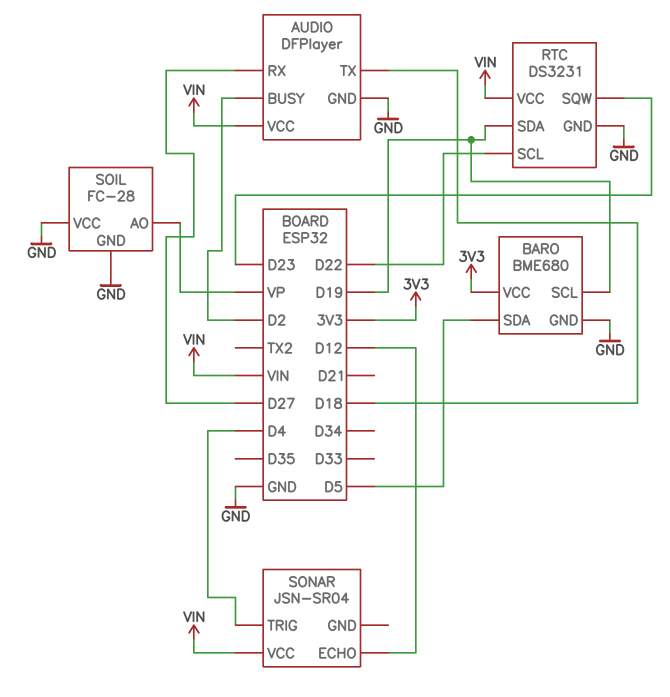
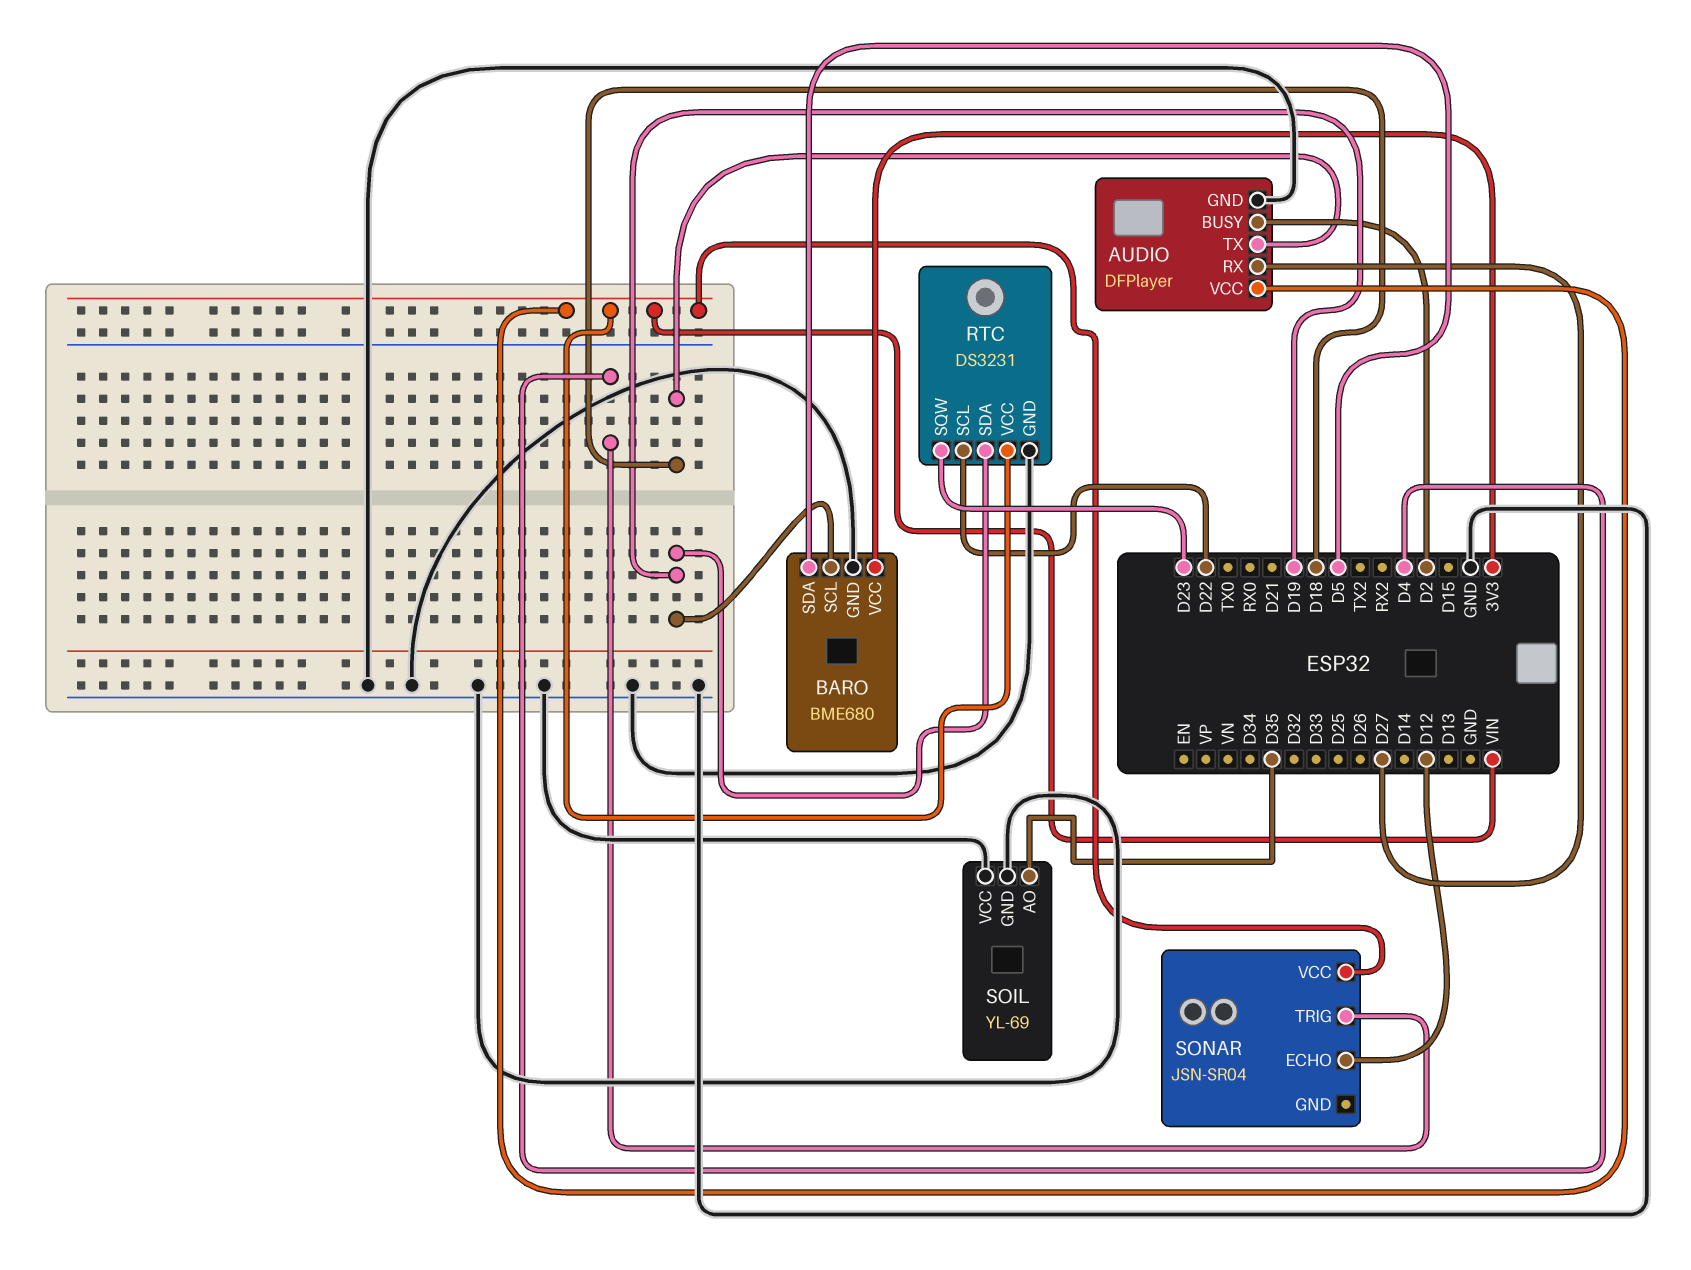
SOIL: FC-28 -> YL-69
SOIL pin AO: VP -> D35

